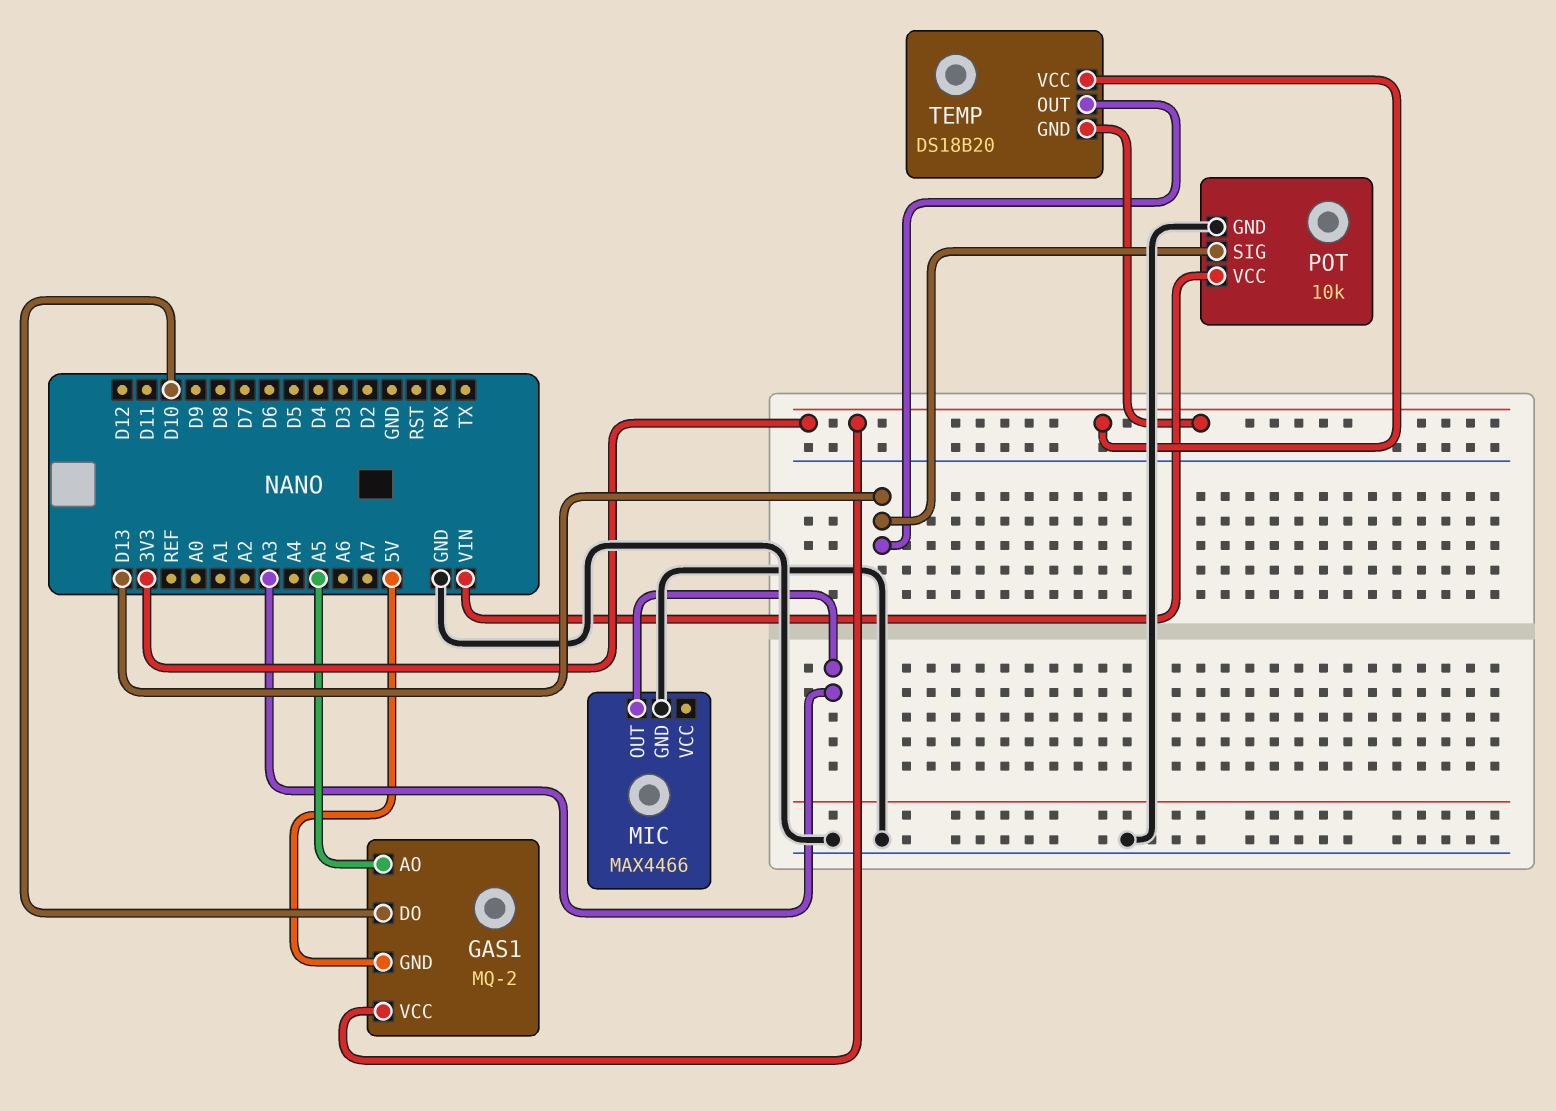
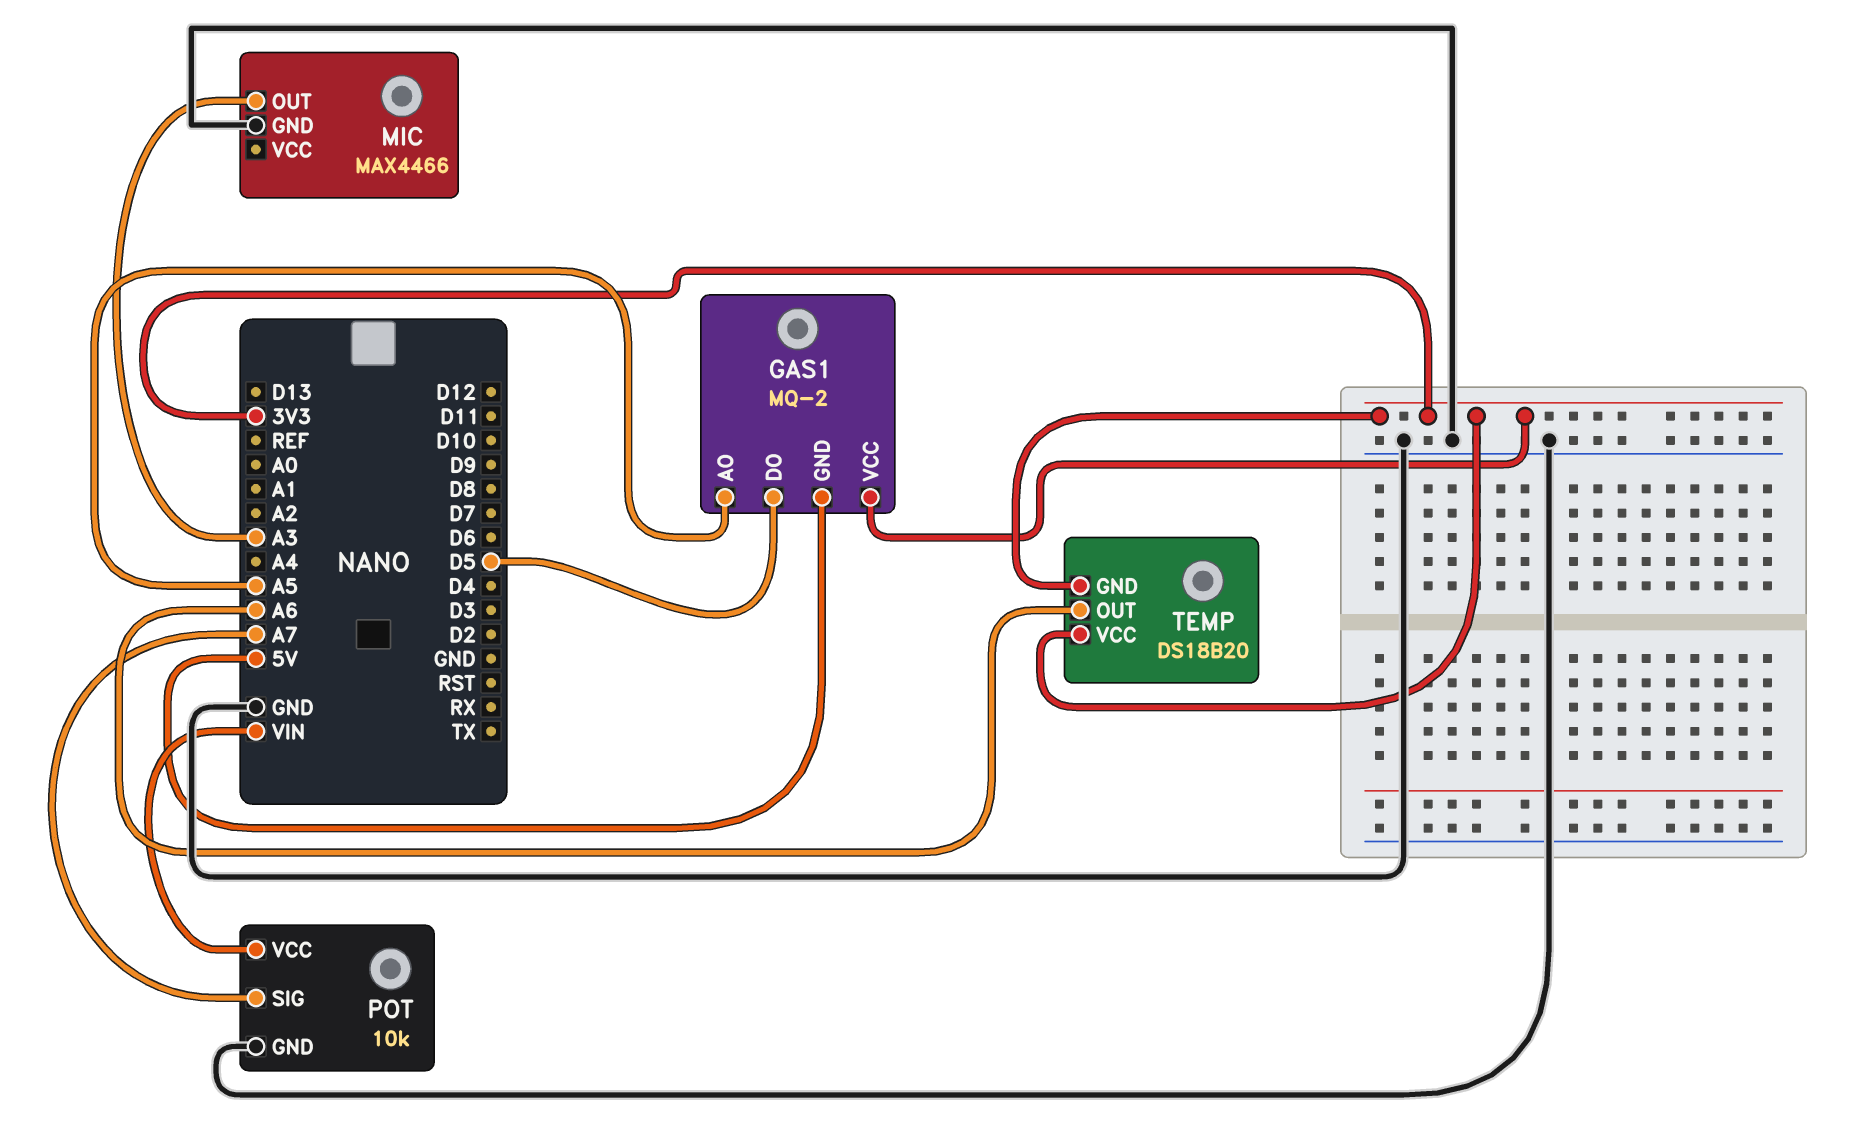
GAS1 pin DO: D10 -> D5
POT pin SIG: D13 -> A7
TEMP pin OUT: D13 -> A6

